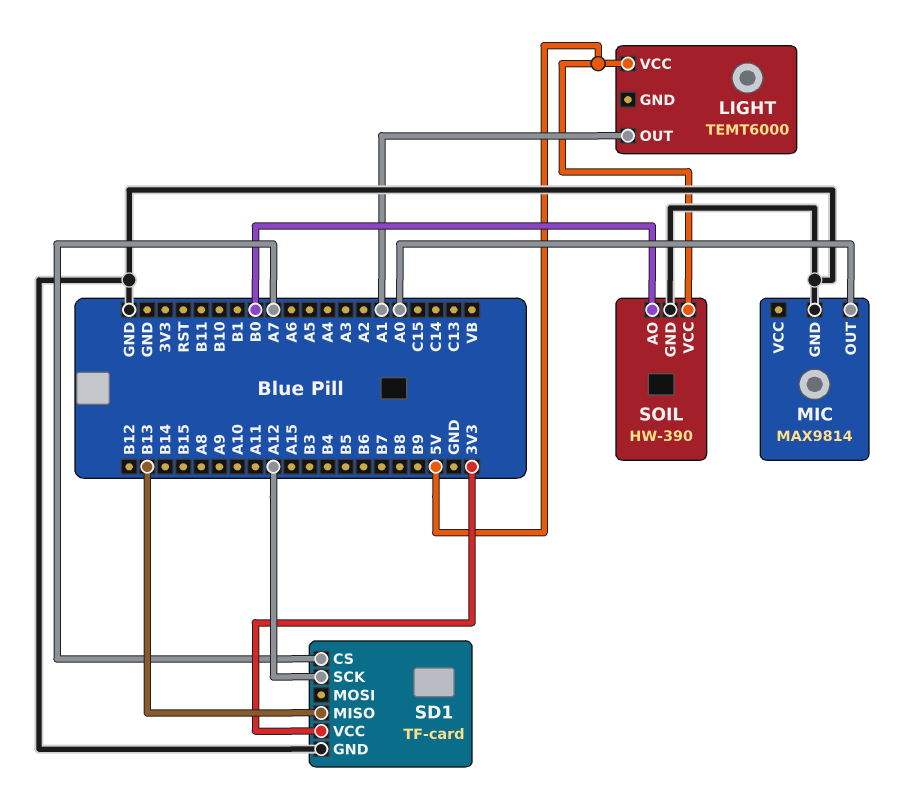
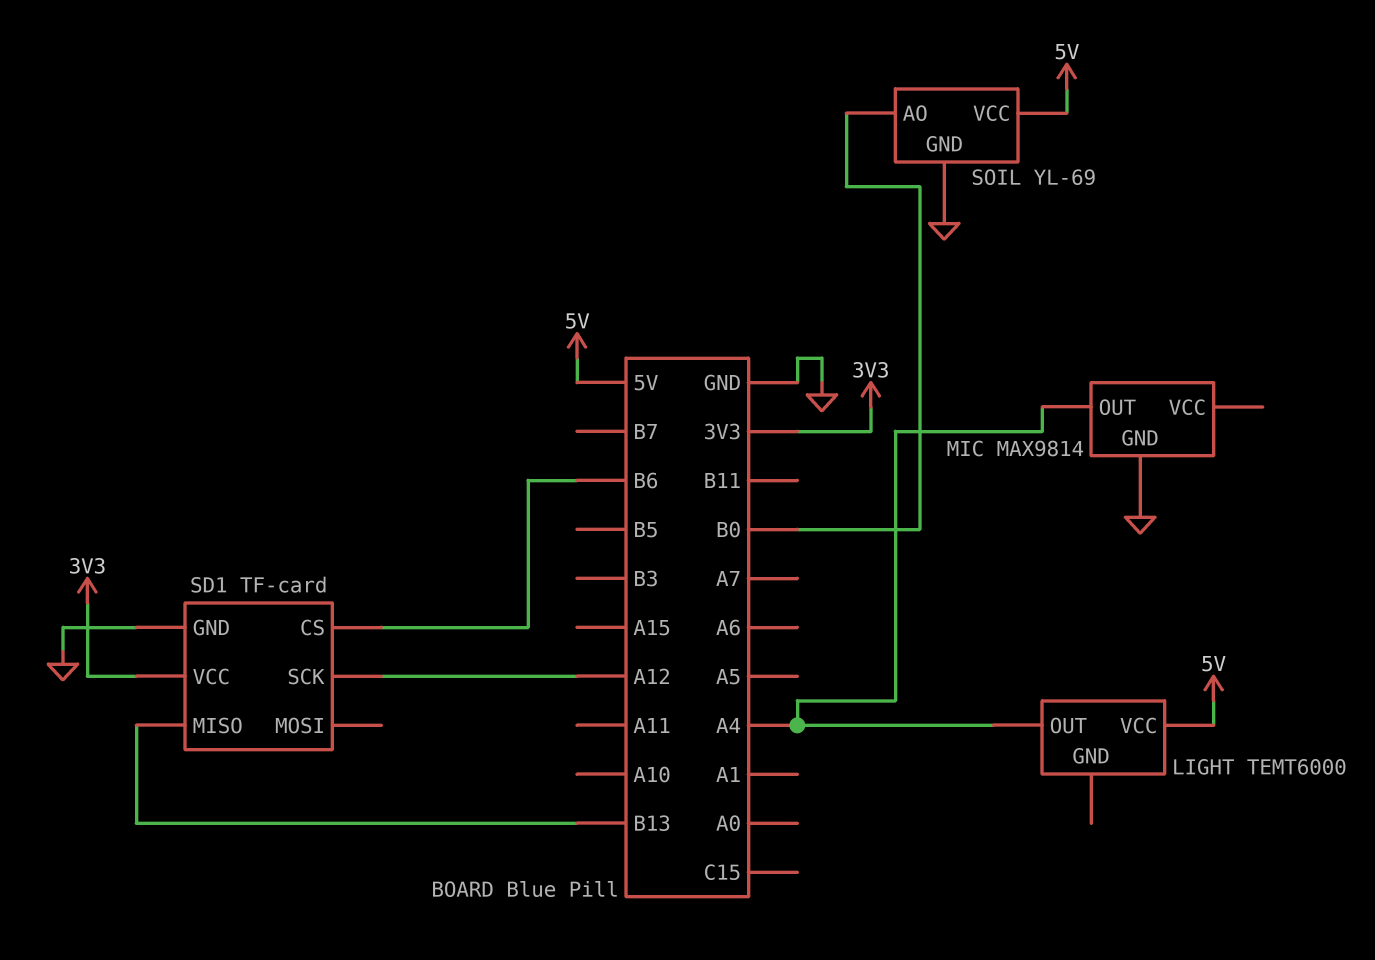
LIGHT pin OUT: A1 -> A4
MIC pin OUT: A0 -> A4
SD1 pin CS: A7 -> B6
SOIL: HW-390 -> YL-69

